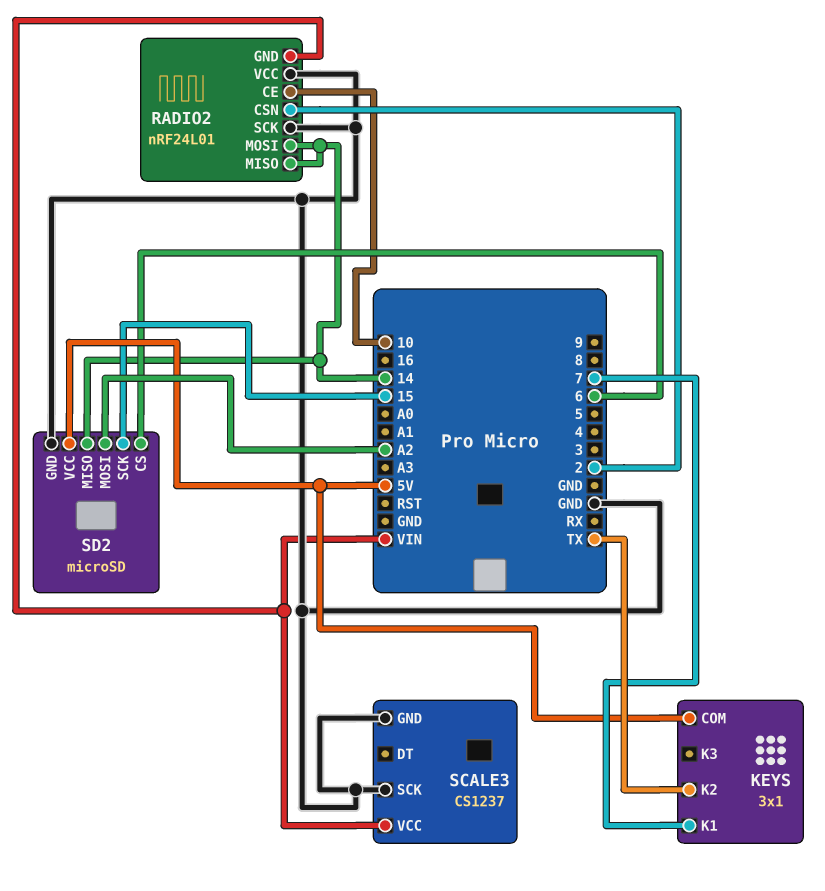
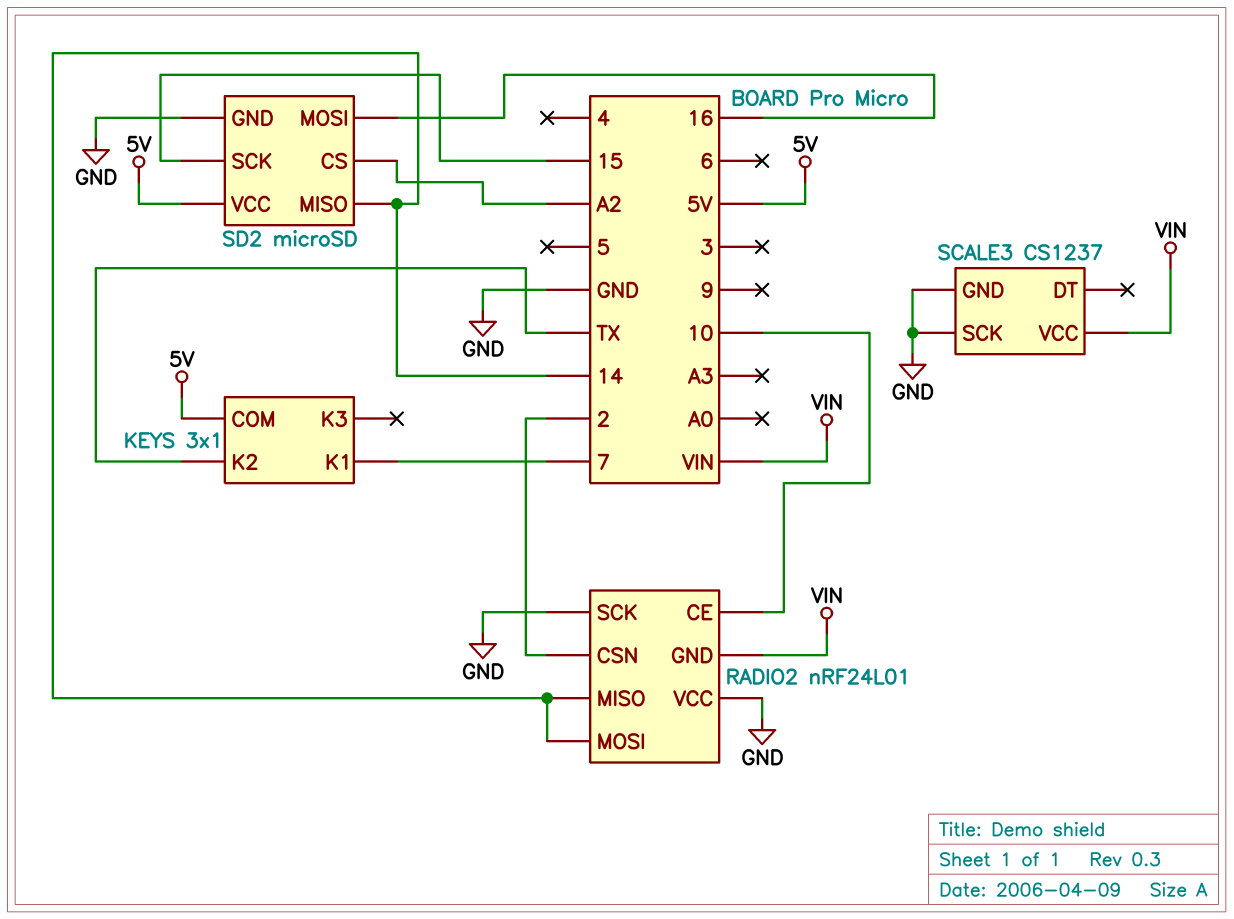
SD2 pin CS: 6 -> A2
SD2 pin MOSI: A2 -> 16

